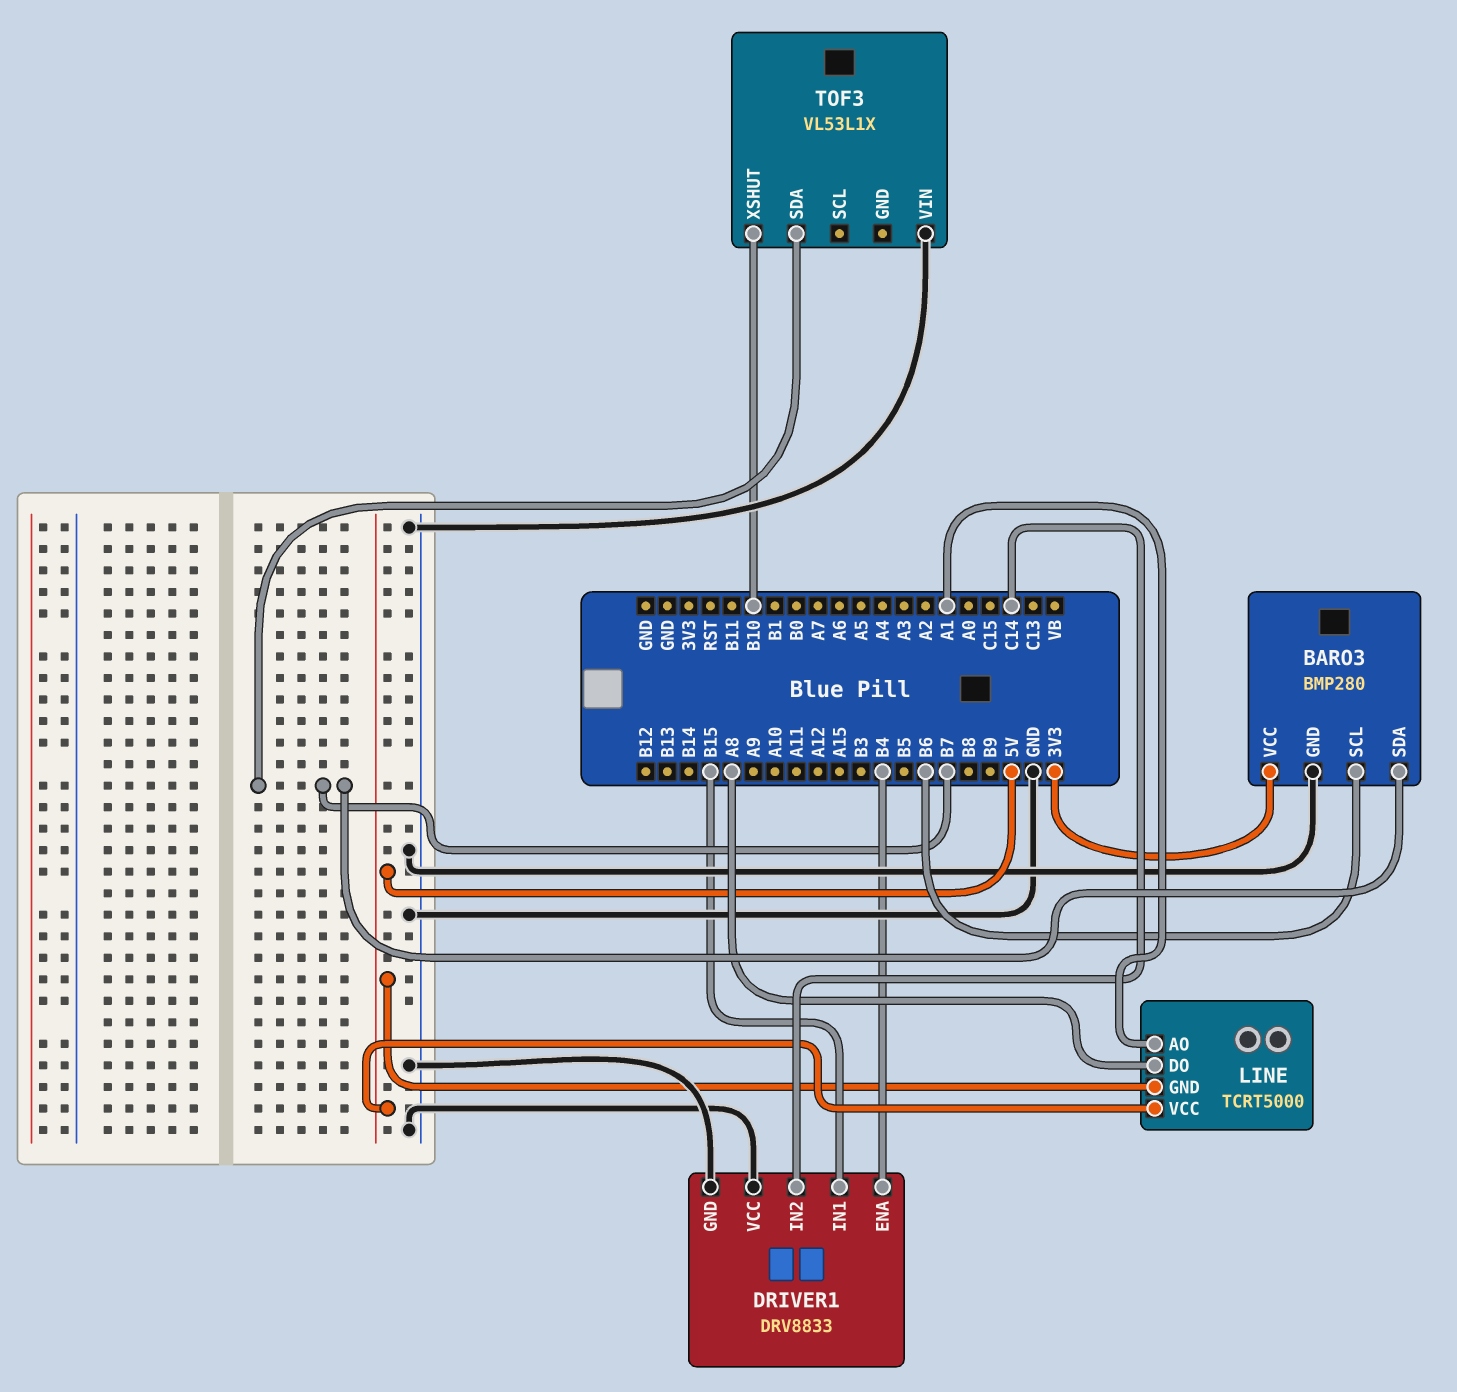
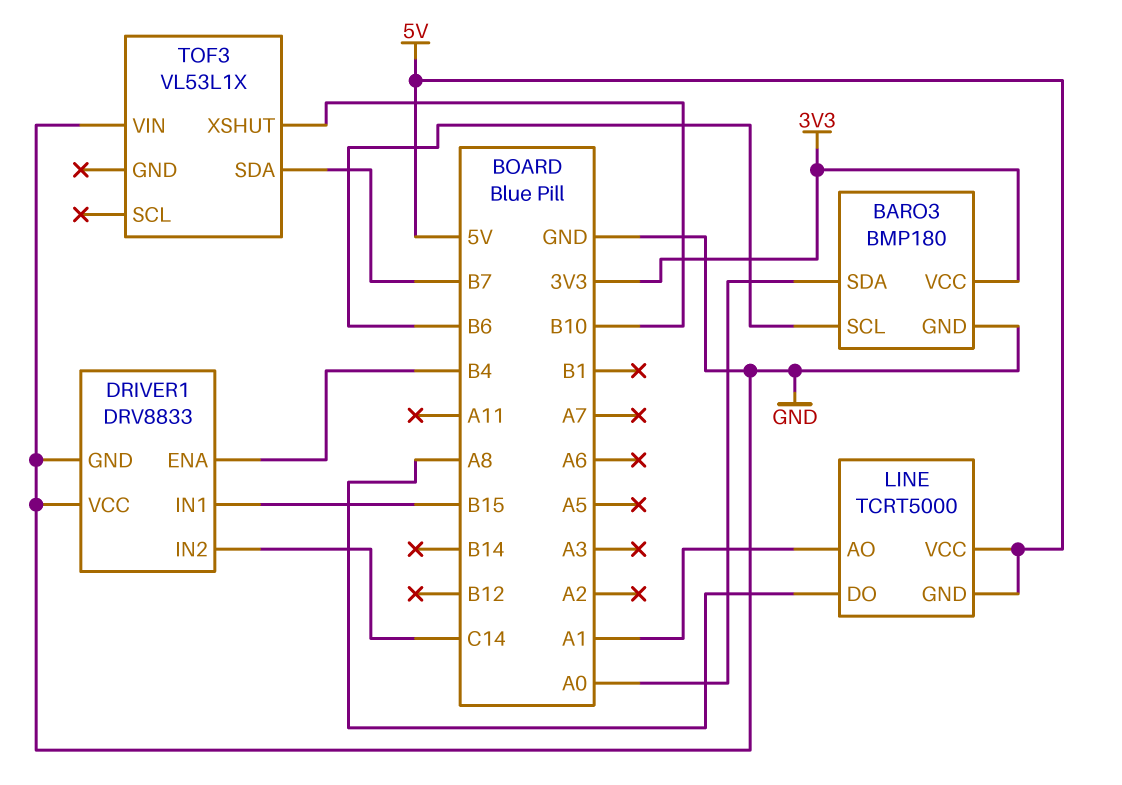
BARO3: BMP280 -> BMP180
BARO3 pin SDA: B7 -> A0

